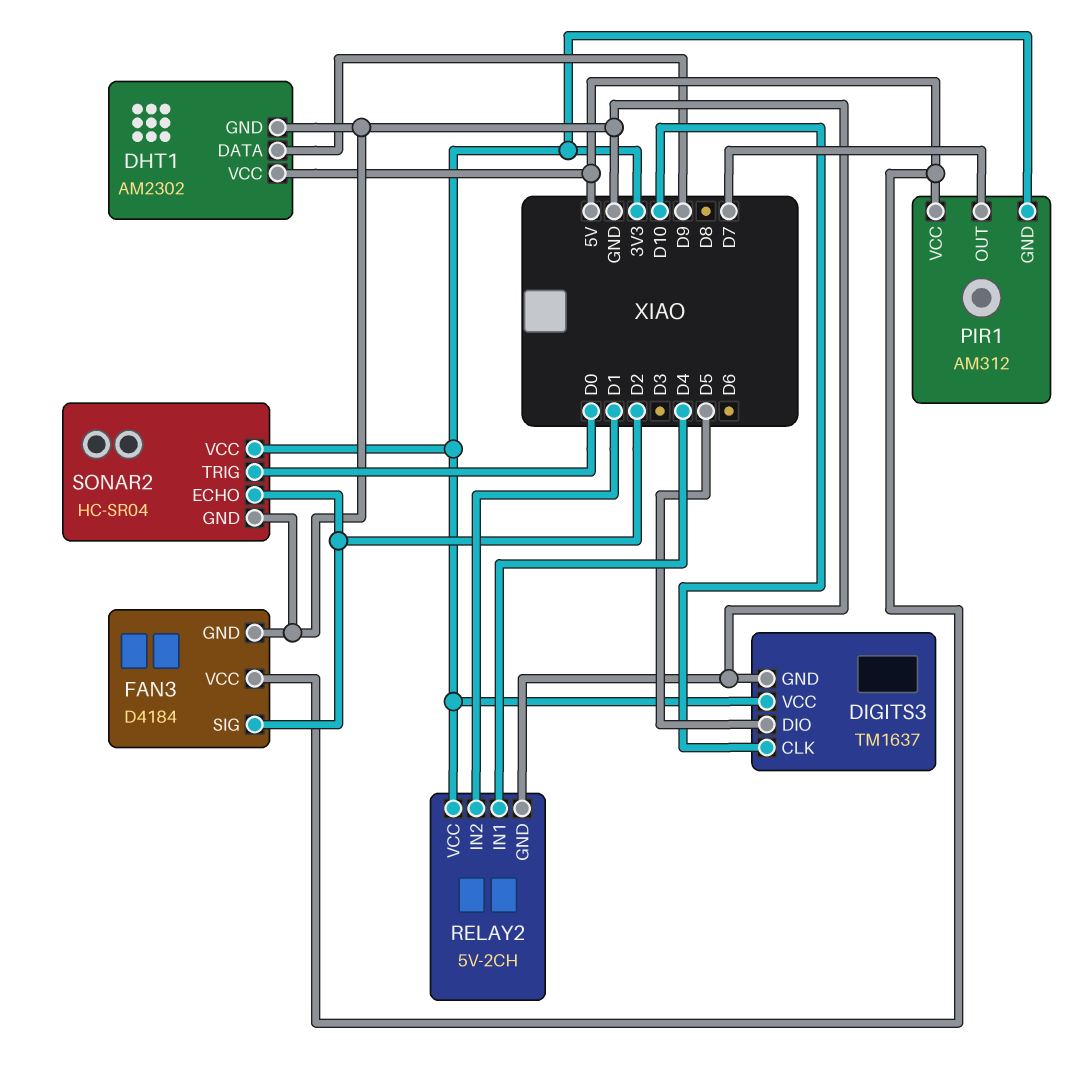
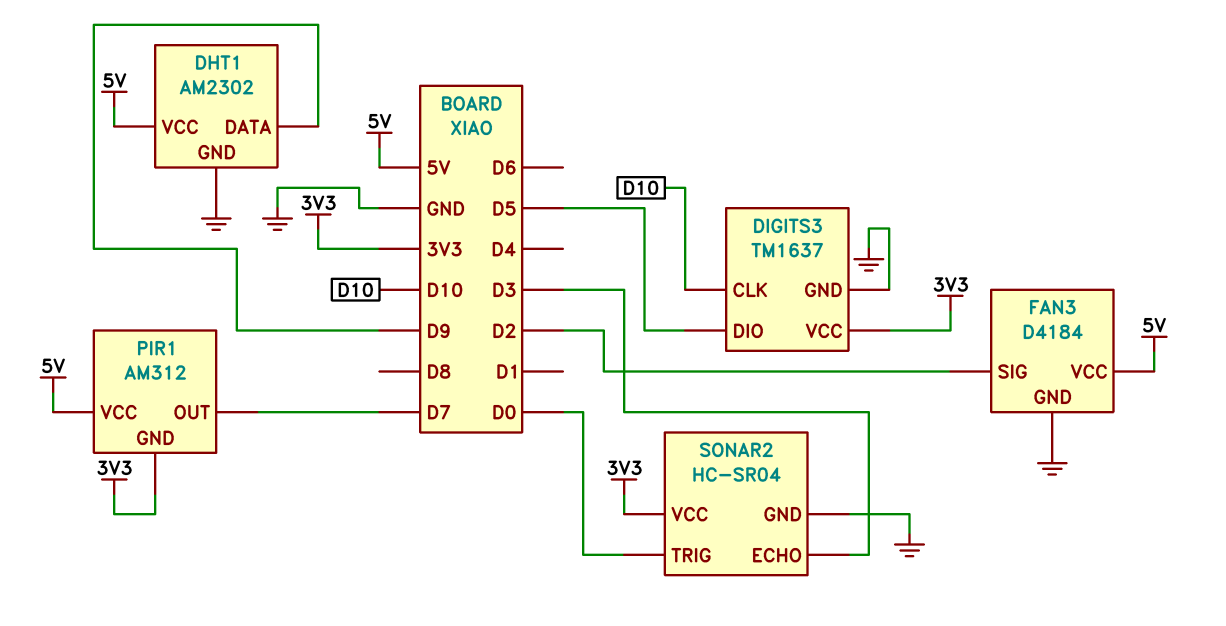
RELAY2: 5V-2CH -> none
RELAY2 pin GND: GND -> none
RELAY2 pin IN1: D4 -> none
RELAY2 pin IN2: D1 -> none
RELAY2 pin VCC: 3V3 -> none
SONAR2 pin ECHO: D2 -> D3

